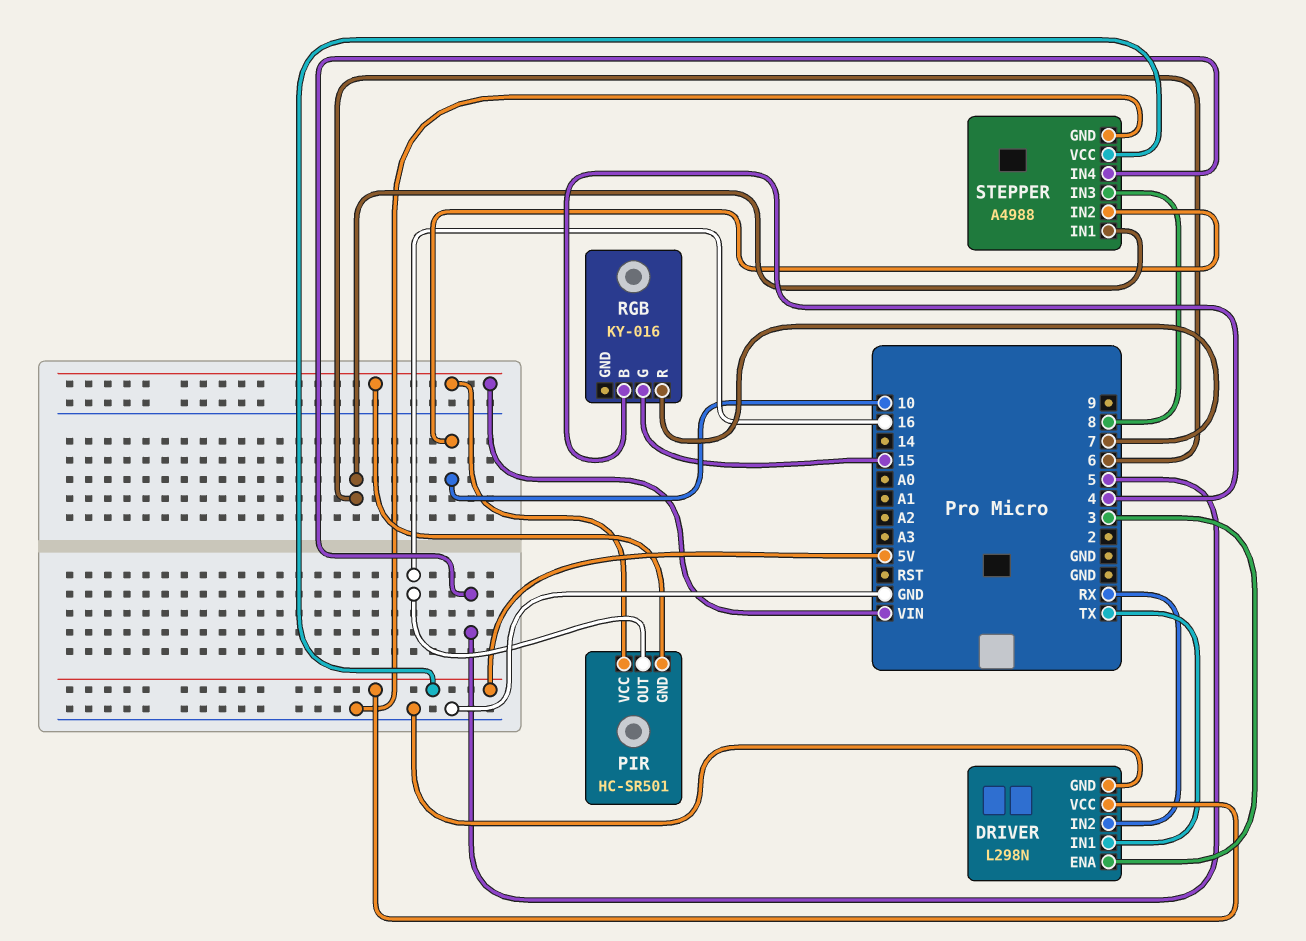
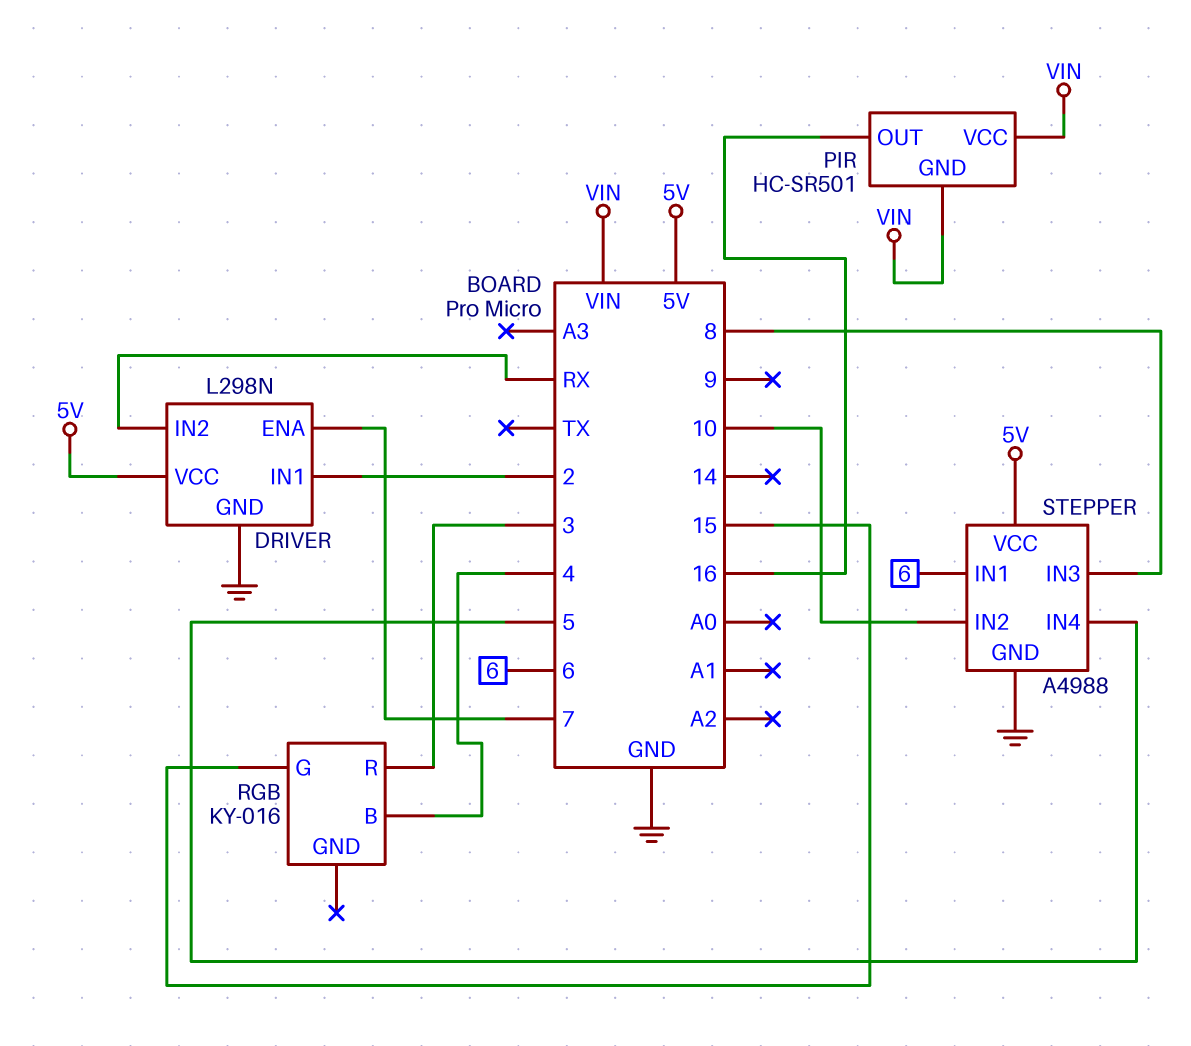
DRIVER pin ENA: 3 -> 7
DRIVER pin IN1: TX -> 2
RGB pin R: 7 -> 3

